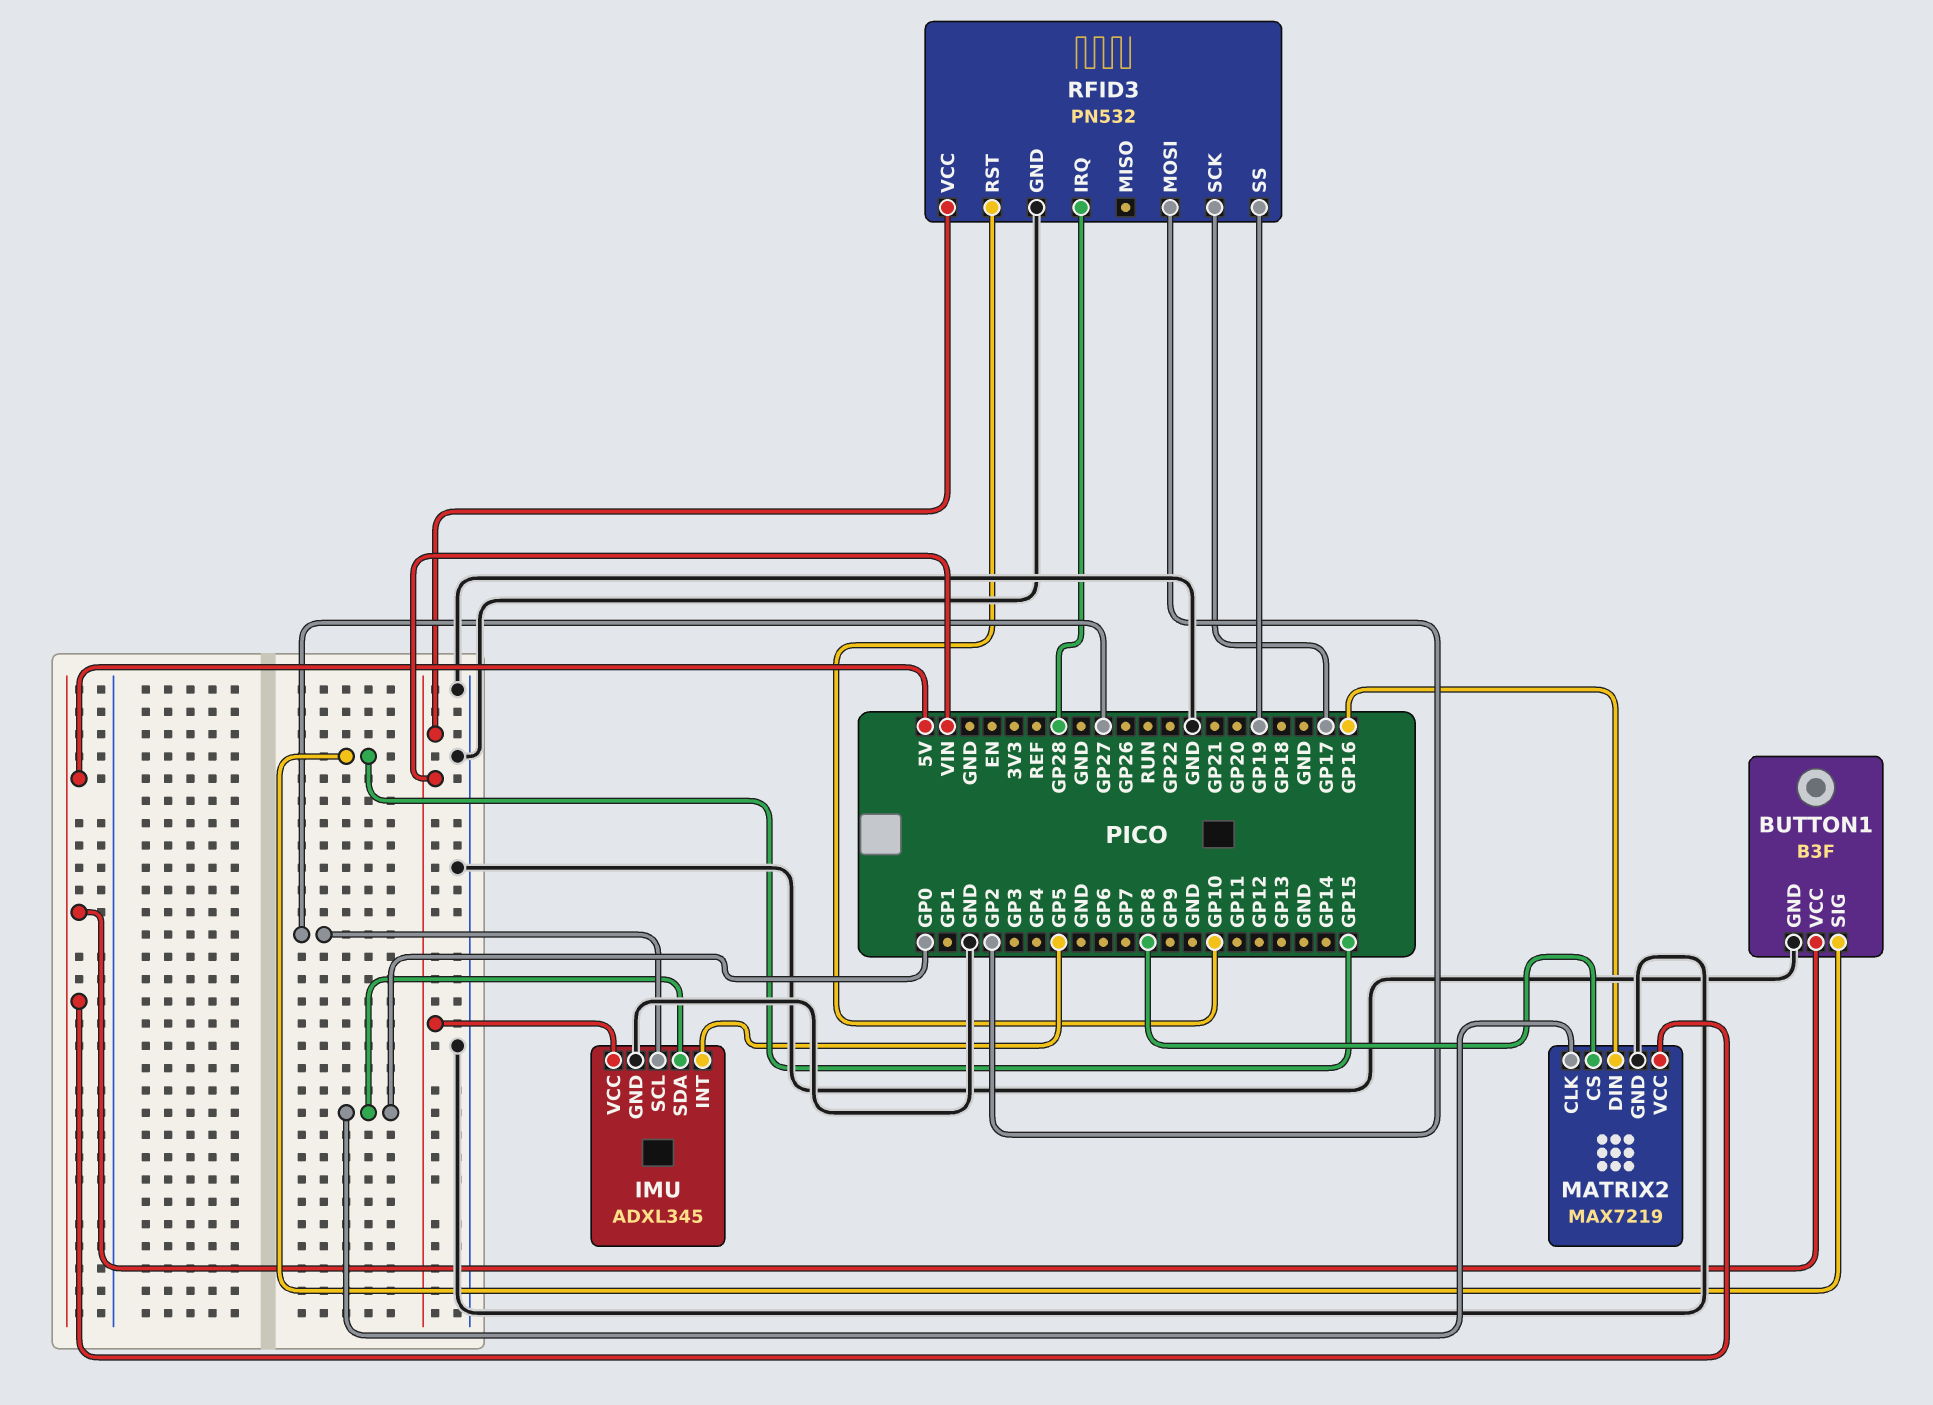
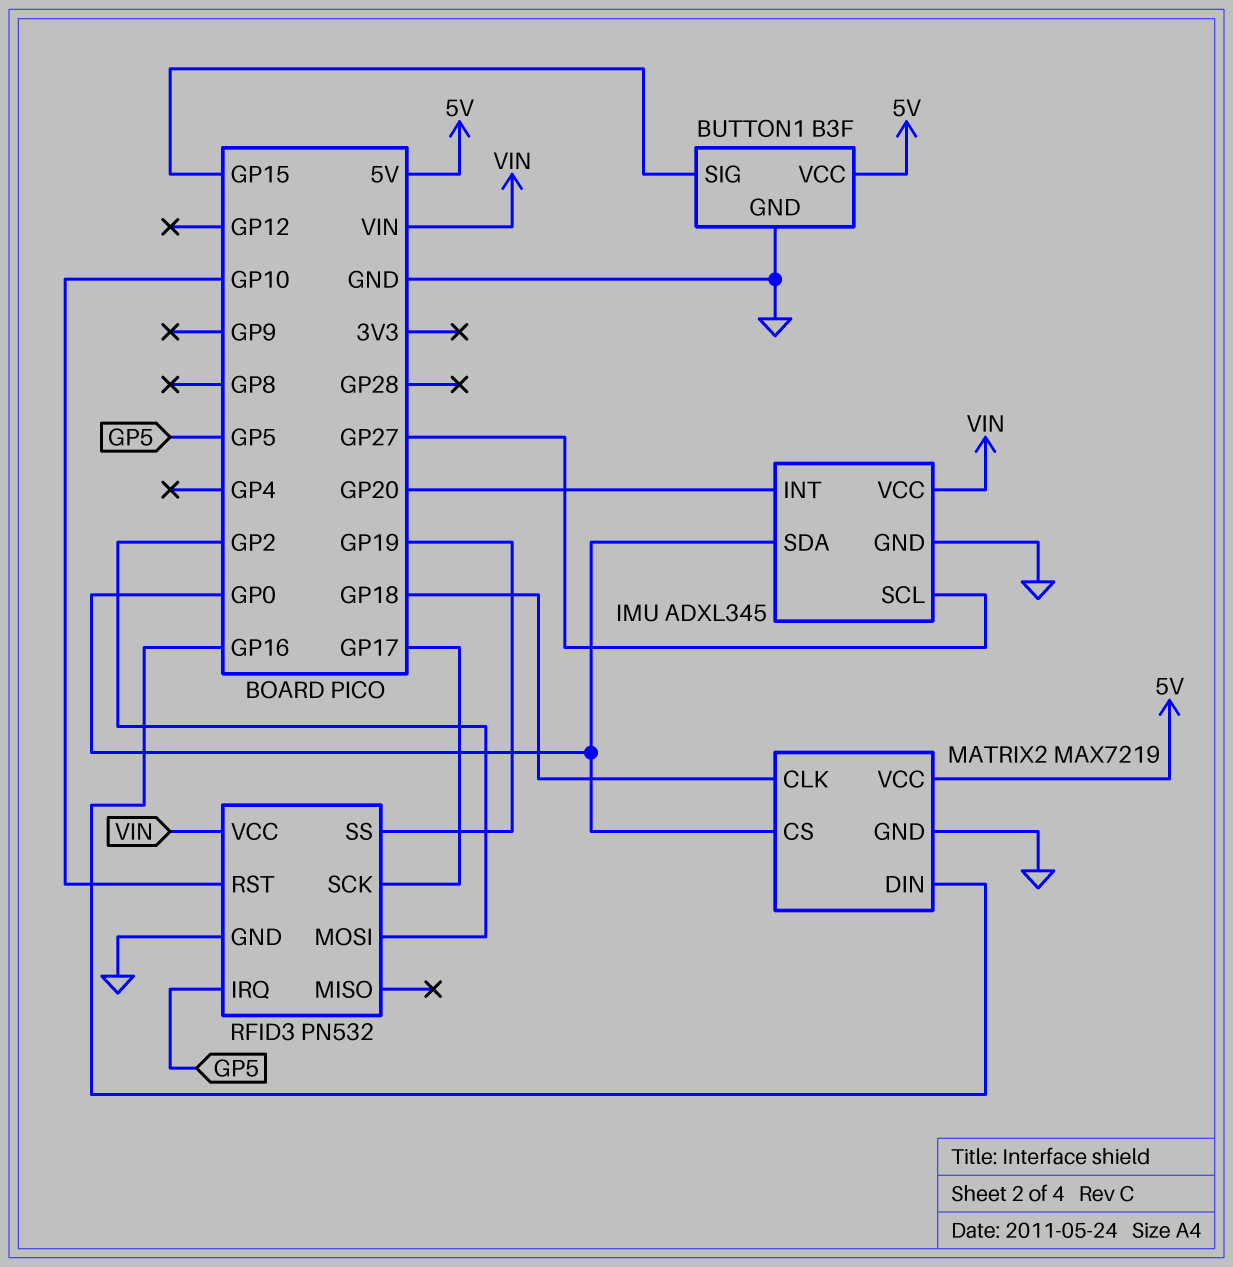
IMU pin INT: GP5 -> GP20
MATRIX2 pin CLK: GP0 -> GP18
MATRIX2 pin CS: GP8 -> GP0
RFID3 pin IRQ: GP28 -> GP5

